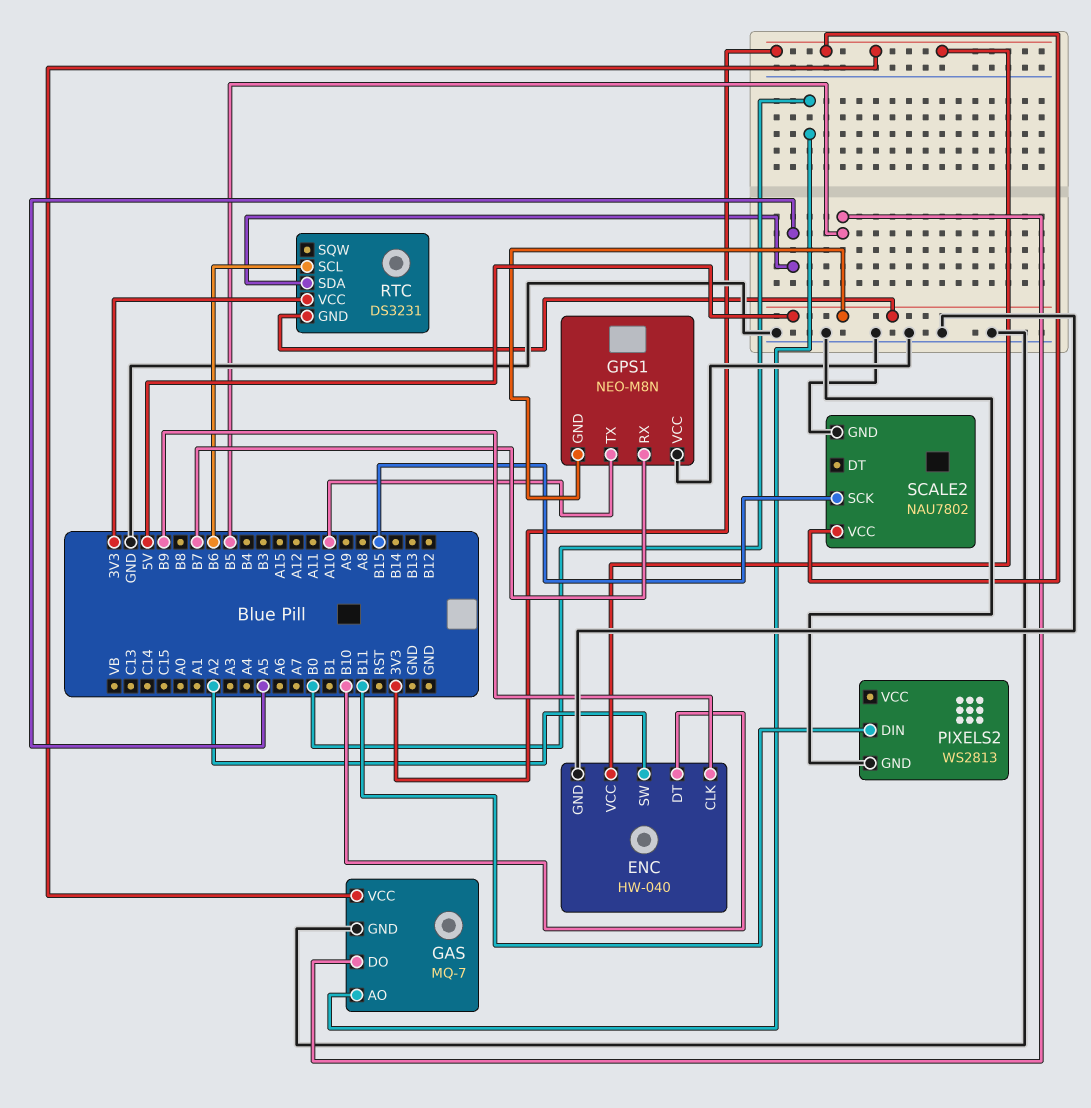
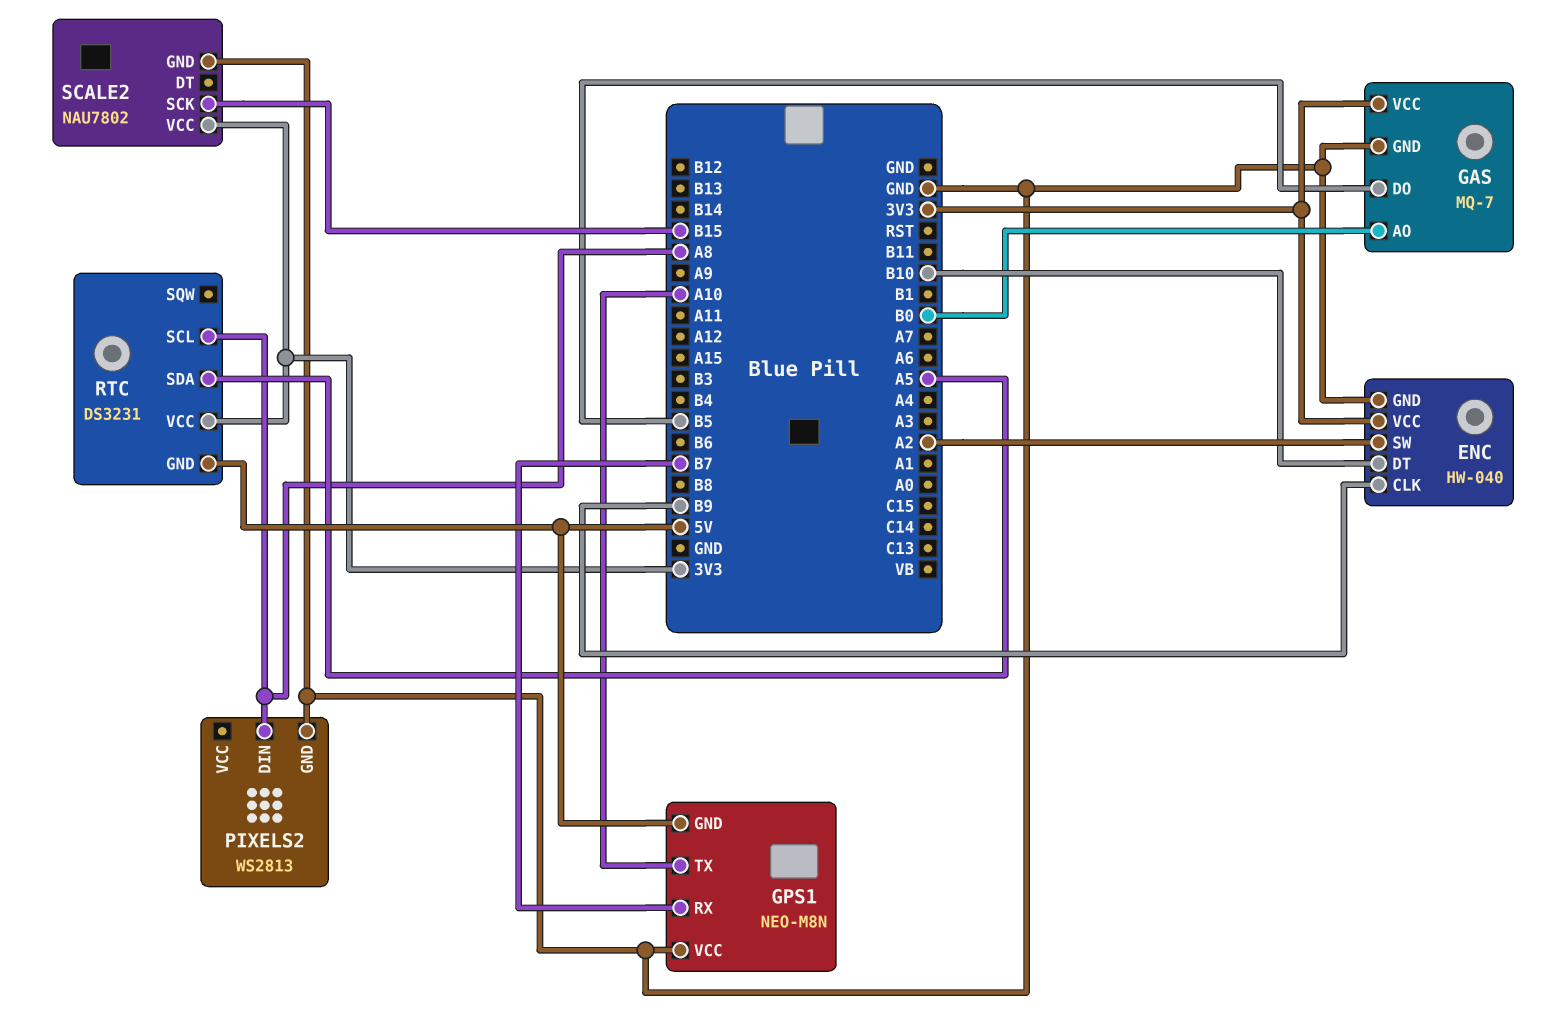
PIXELS2 pin DIN: B11 -> A8
RTC pin SCL: B6 -> A8

